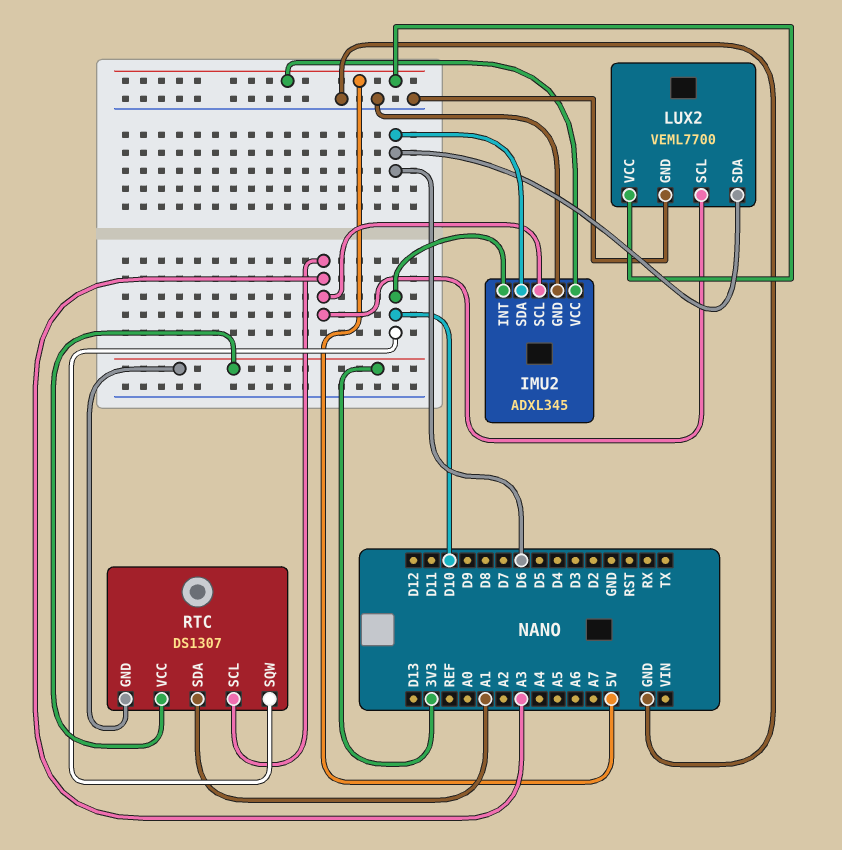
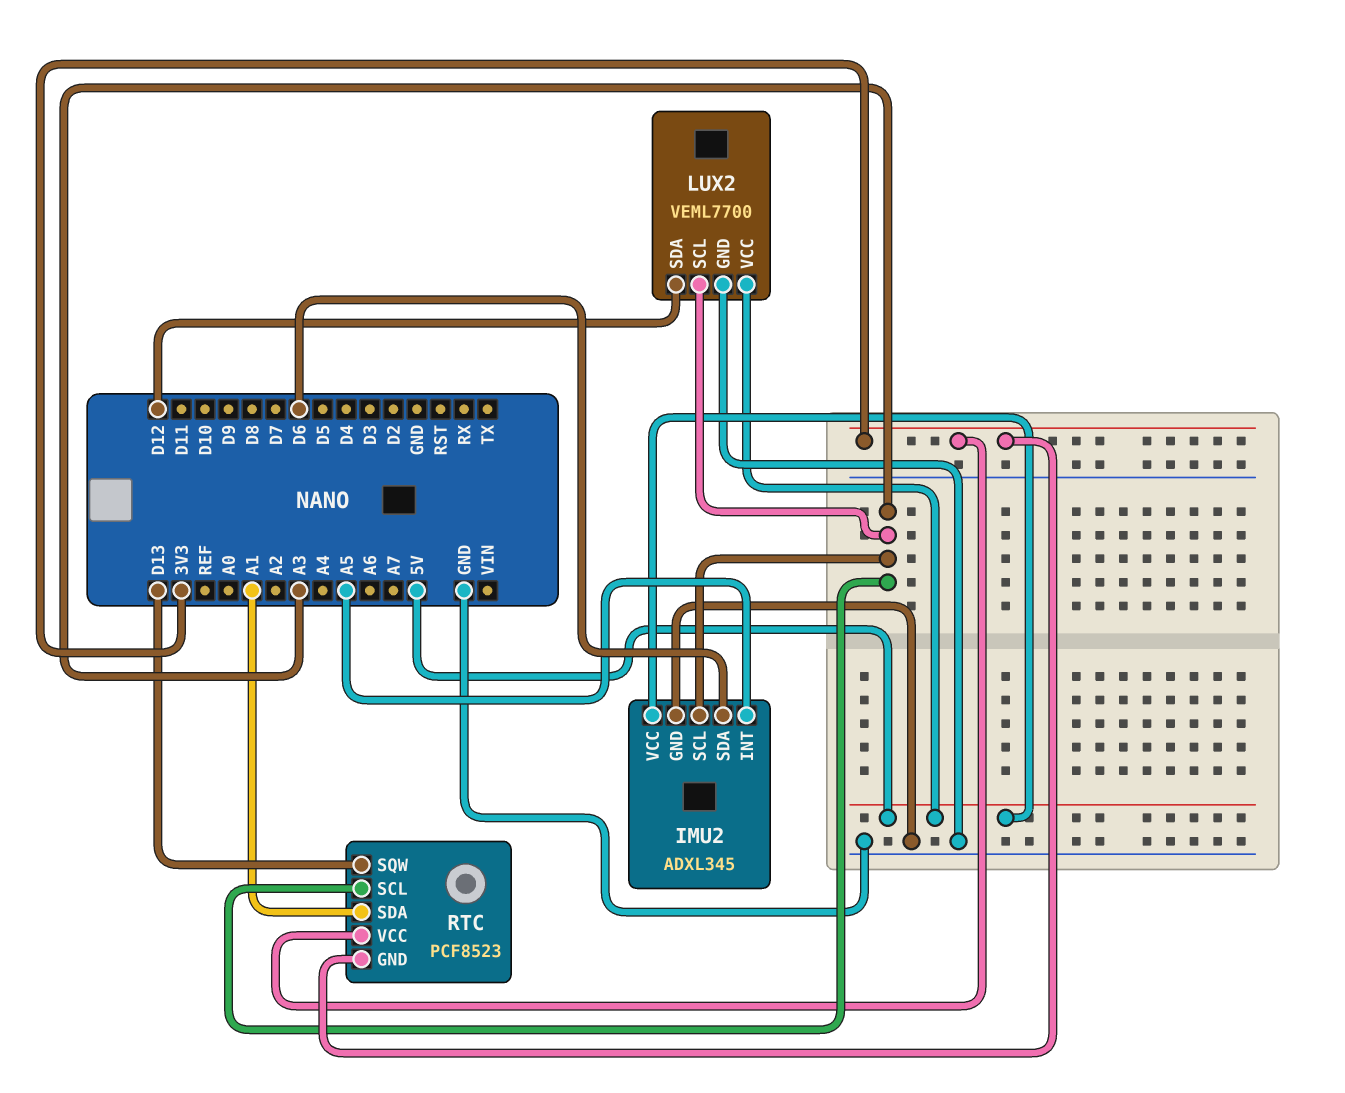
IMU2 pin INT: D10 -> A5
LUX2 pin SDA: D6 -> D12
RTC: DS1307 -> PCF8523
RTC pin SQW: D10 -> D13

